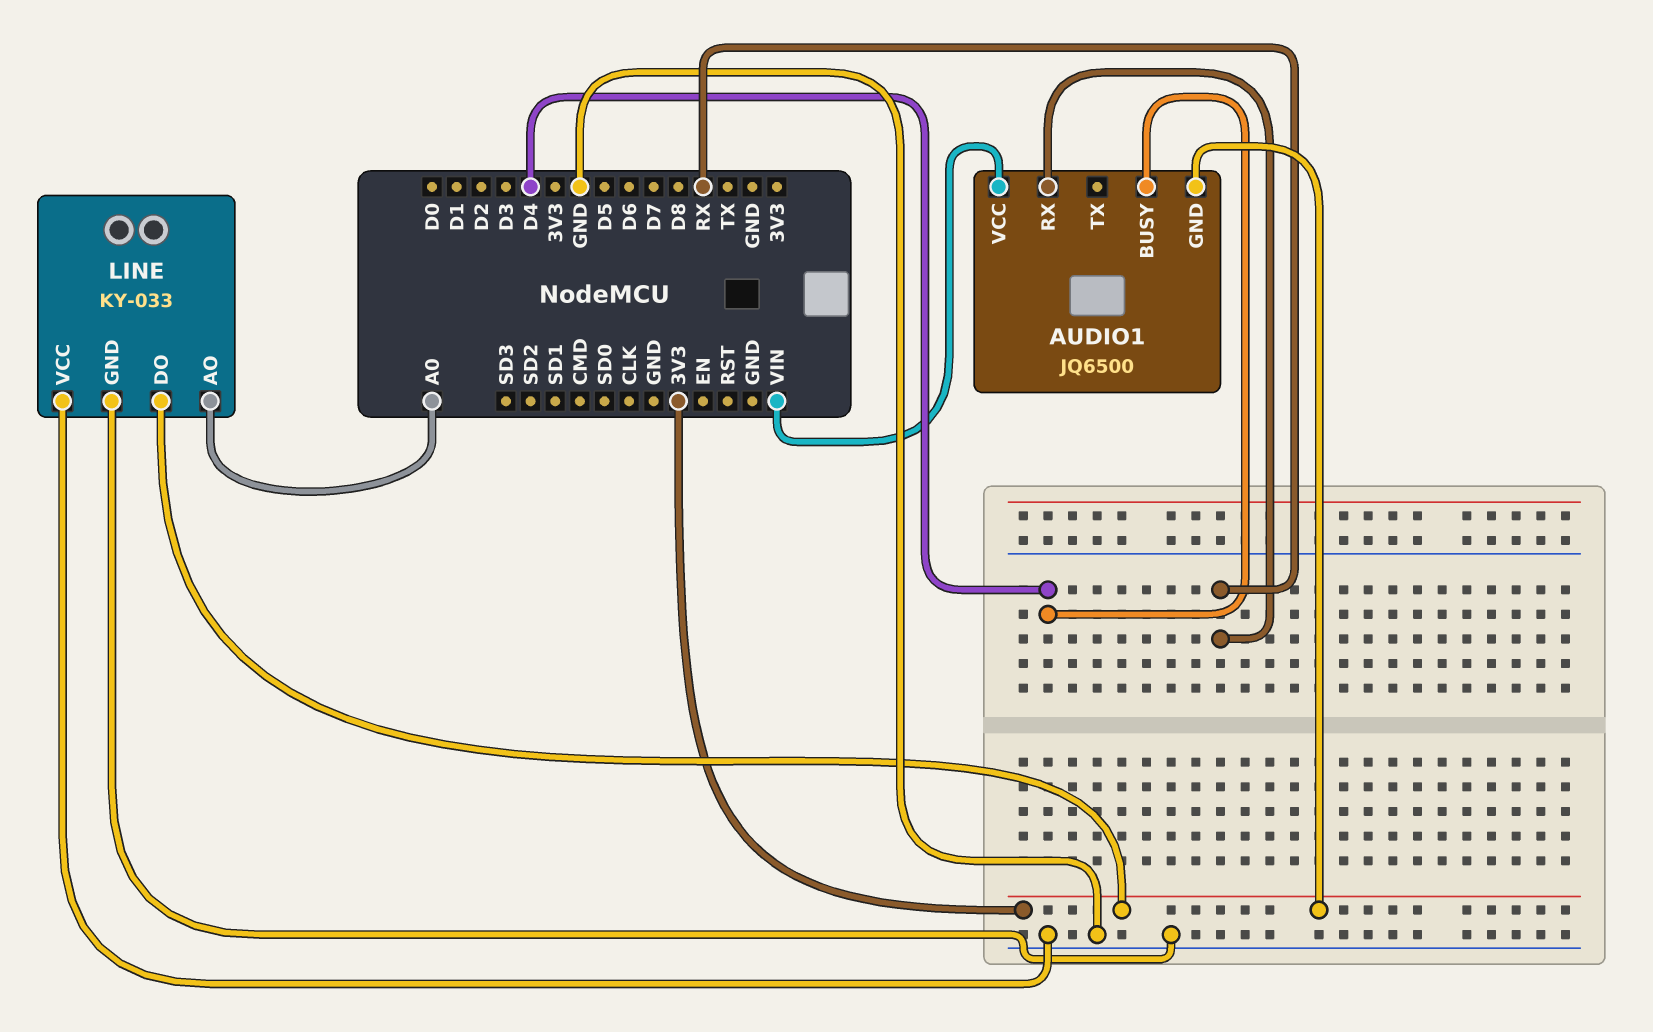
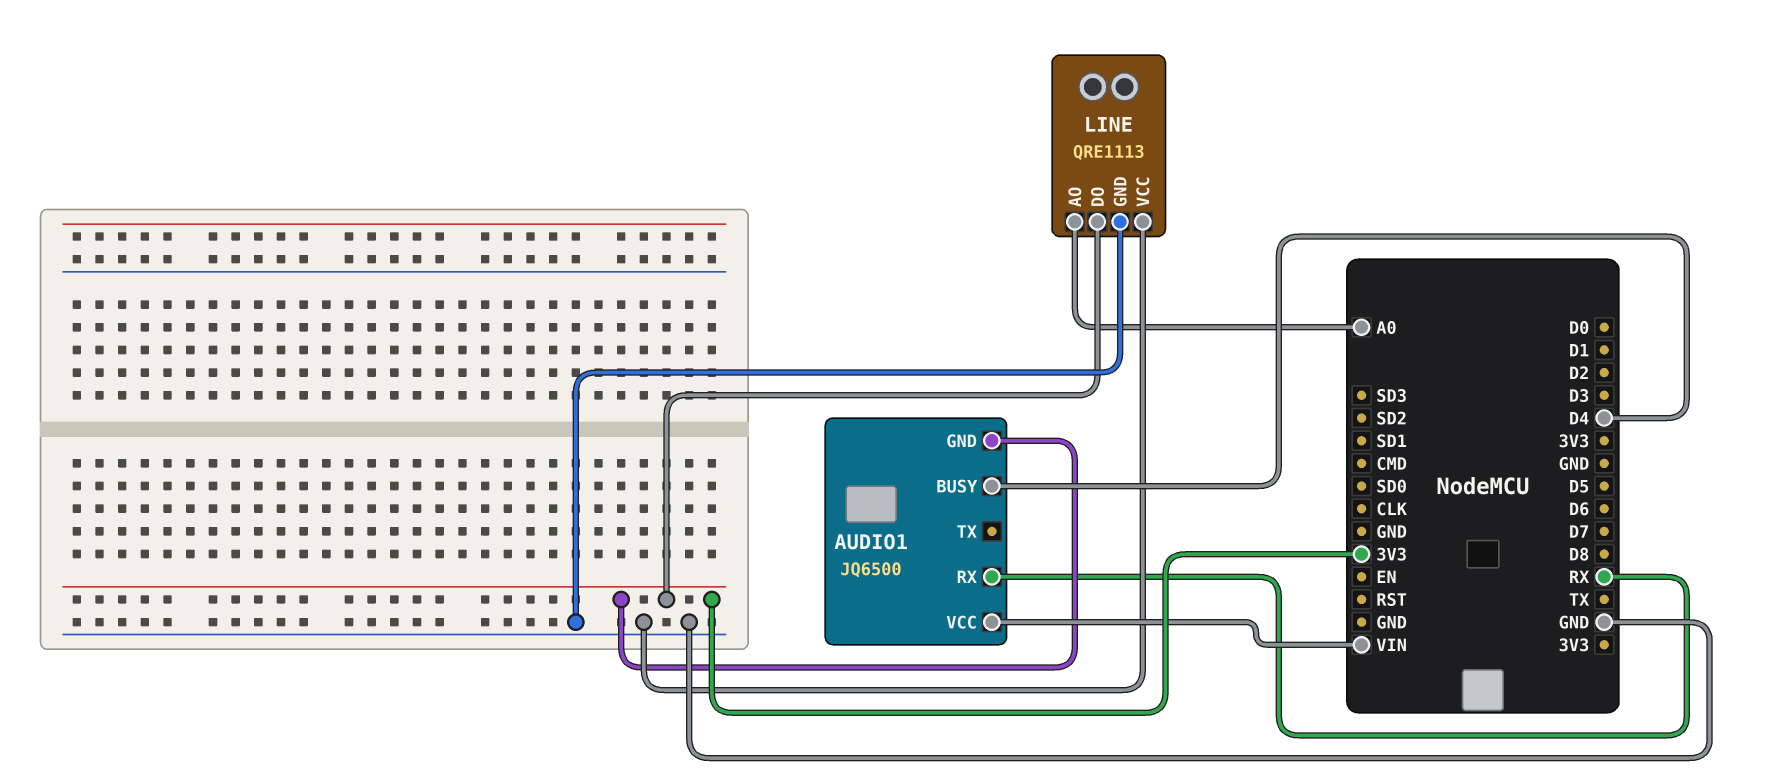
LINE: KY-033 -> QRE1113

